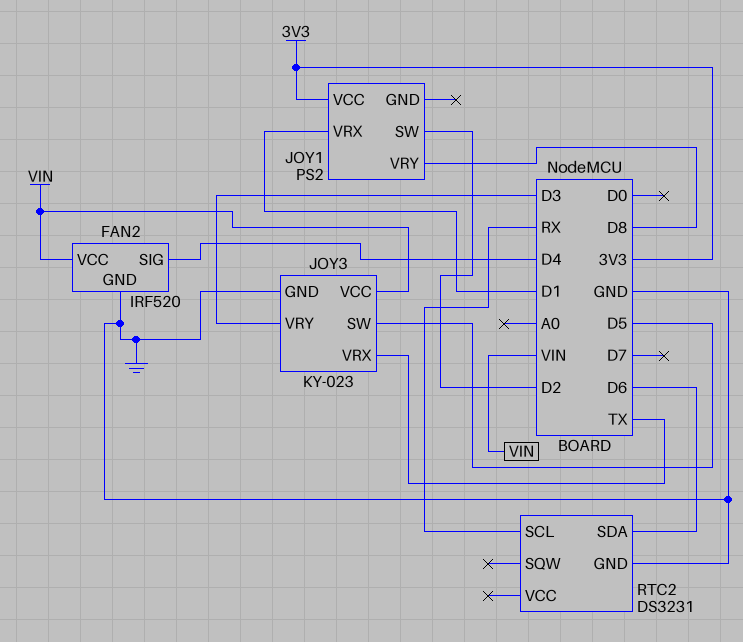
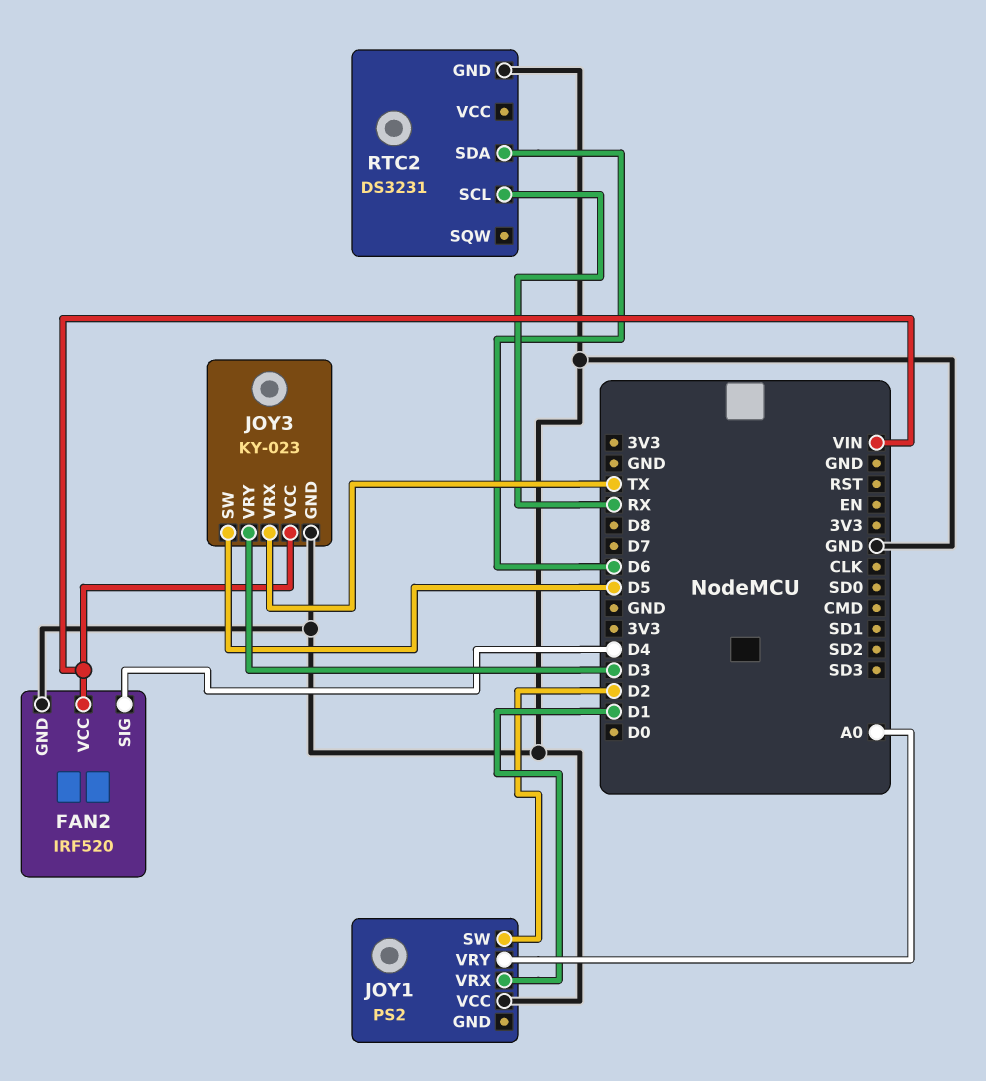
JOY1 pin VCC: 3V3 -> GND
JOY1 pin VRY: D8 -> A0

